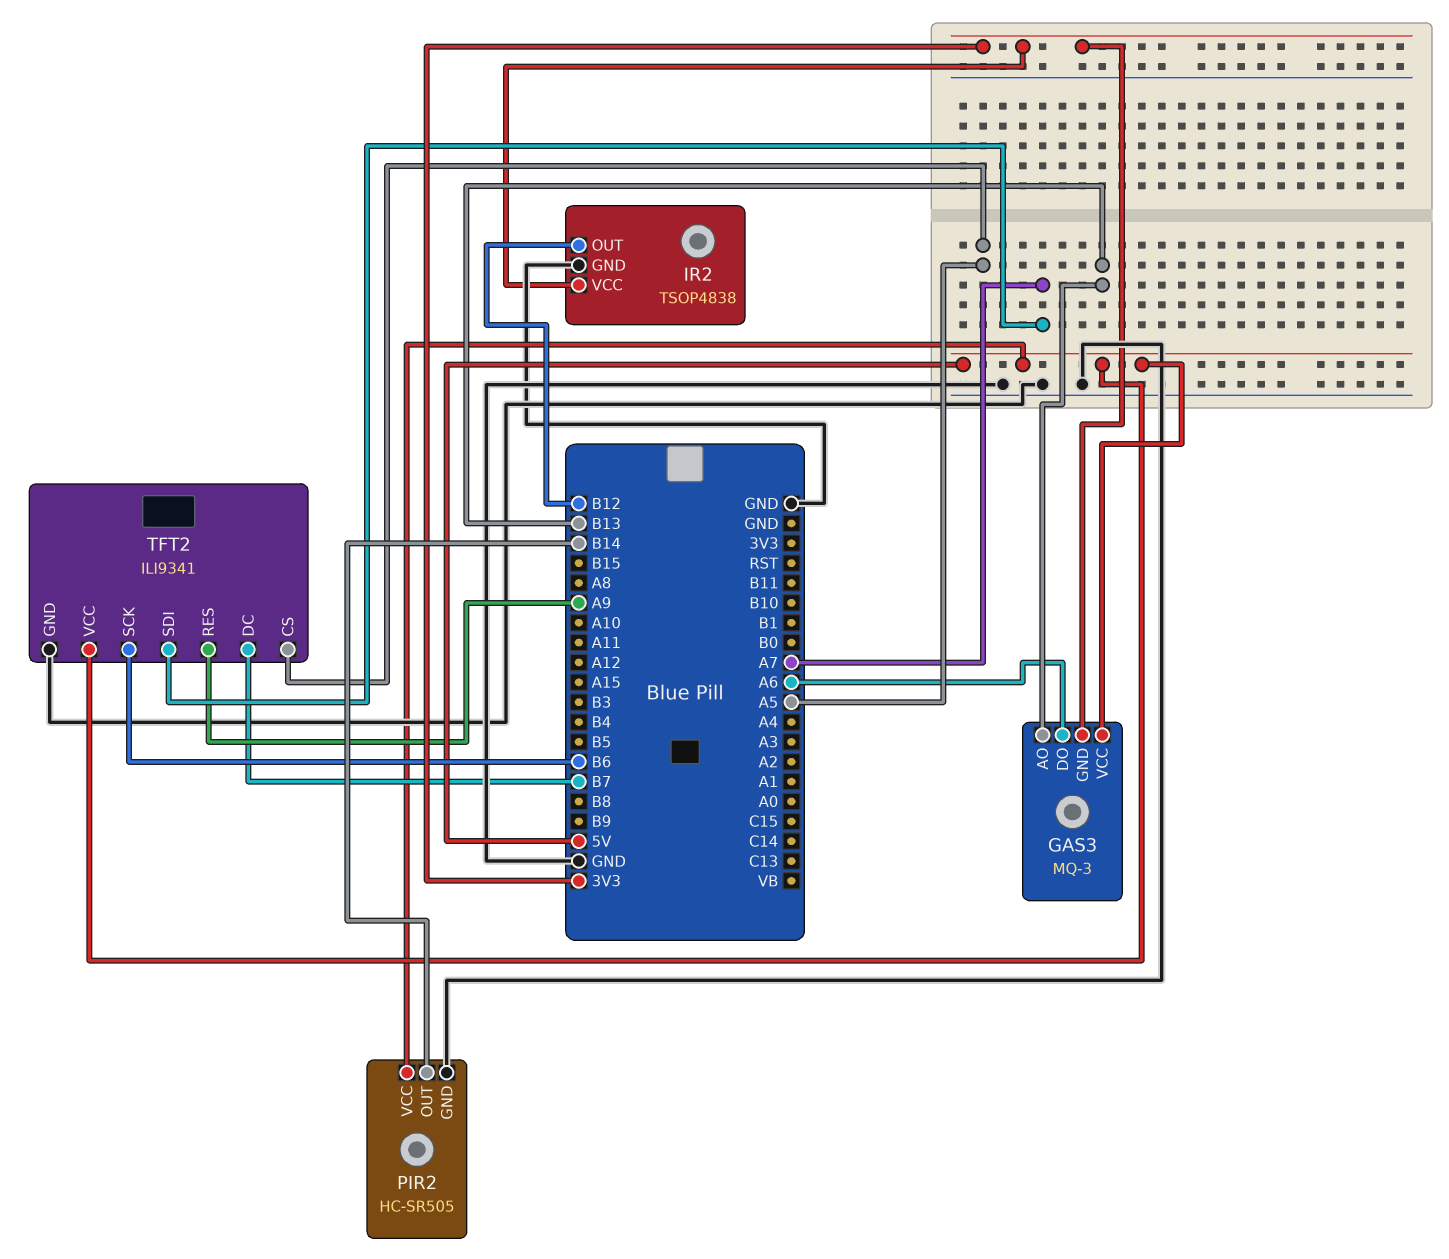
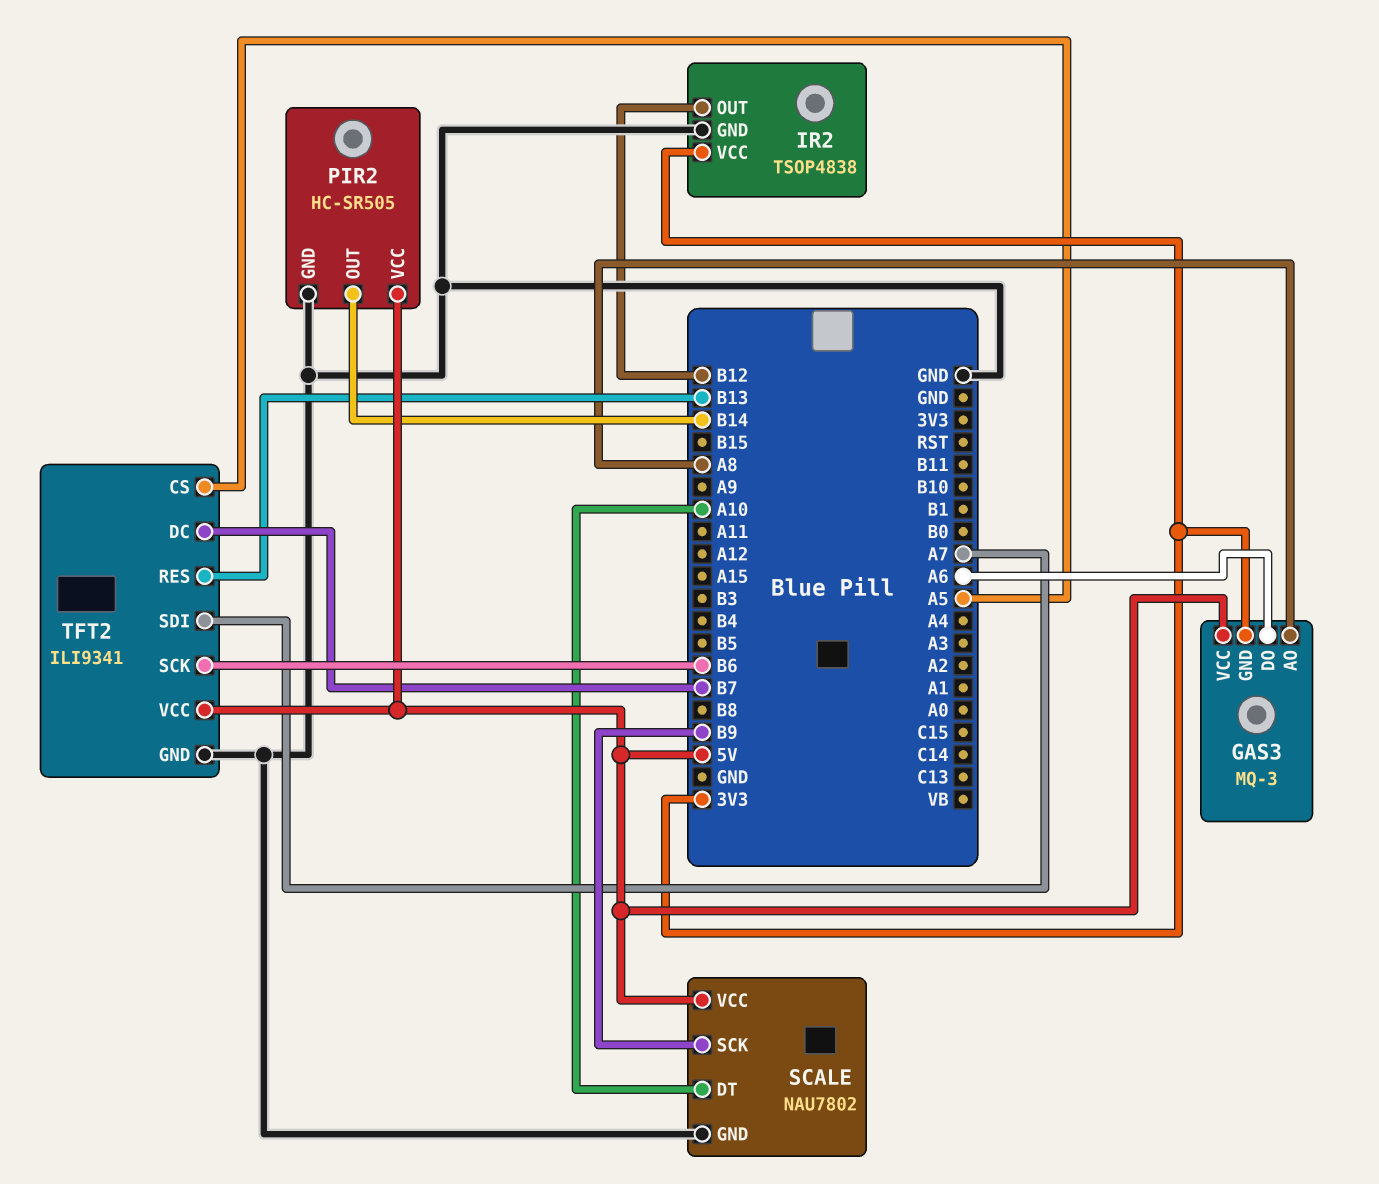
GAS3 pin AO: B13 -> A8
SCALE: none -> NAU7802
SCALE pin DT: none -> A10
SCALE pin GND: none -> GND
SCALE pin SCK: none -> B9
SCALE pin VCC: none -> 5V
TFT2 pin RES: A9 -> B13

